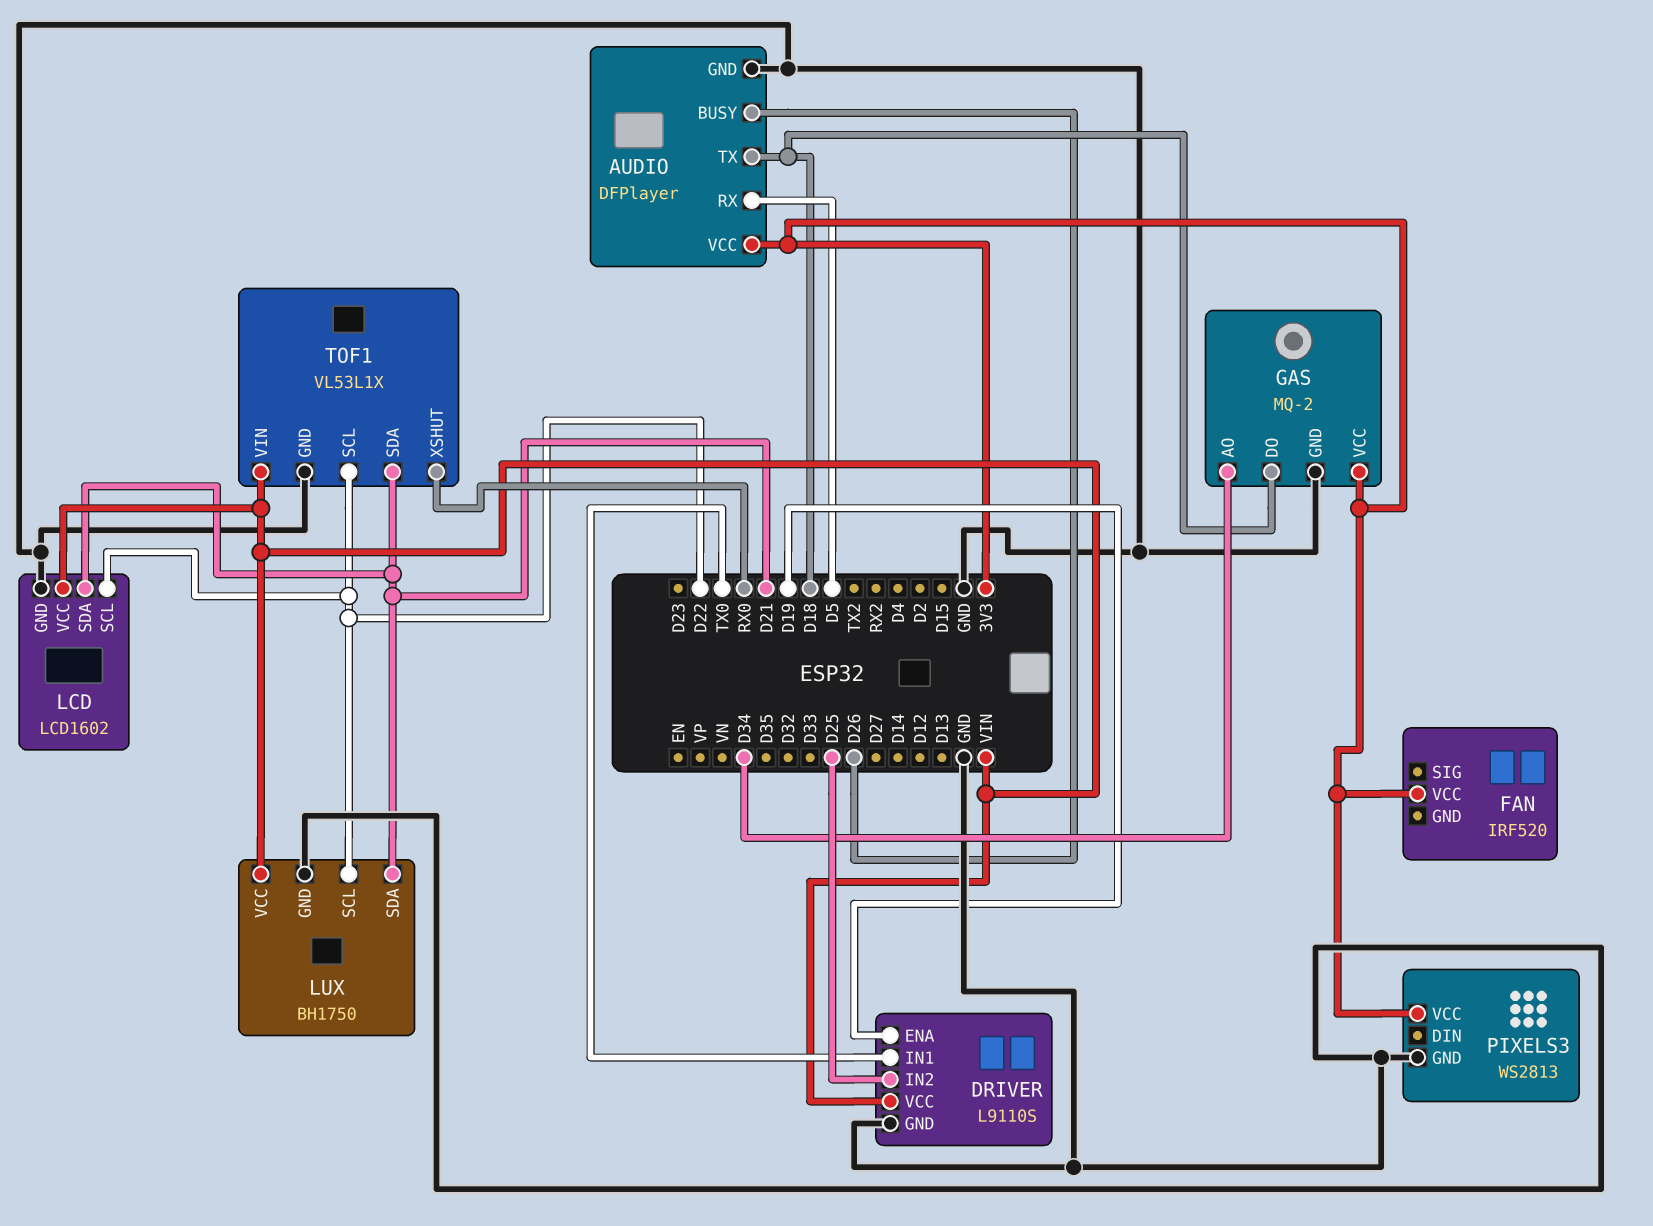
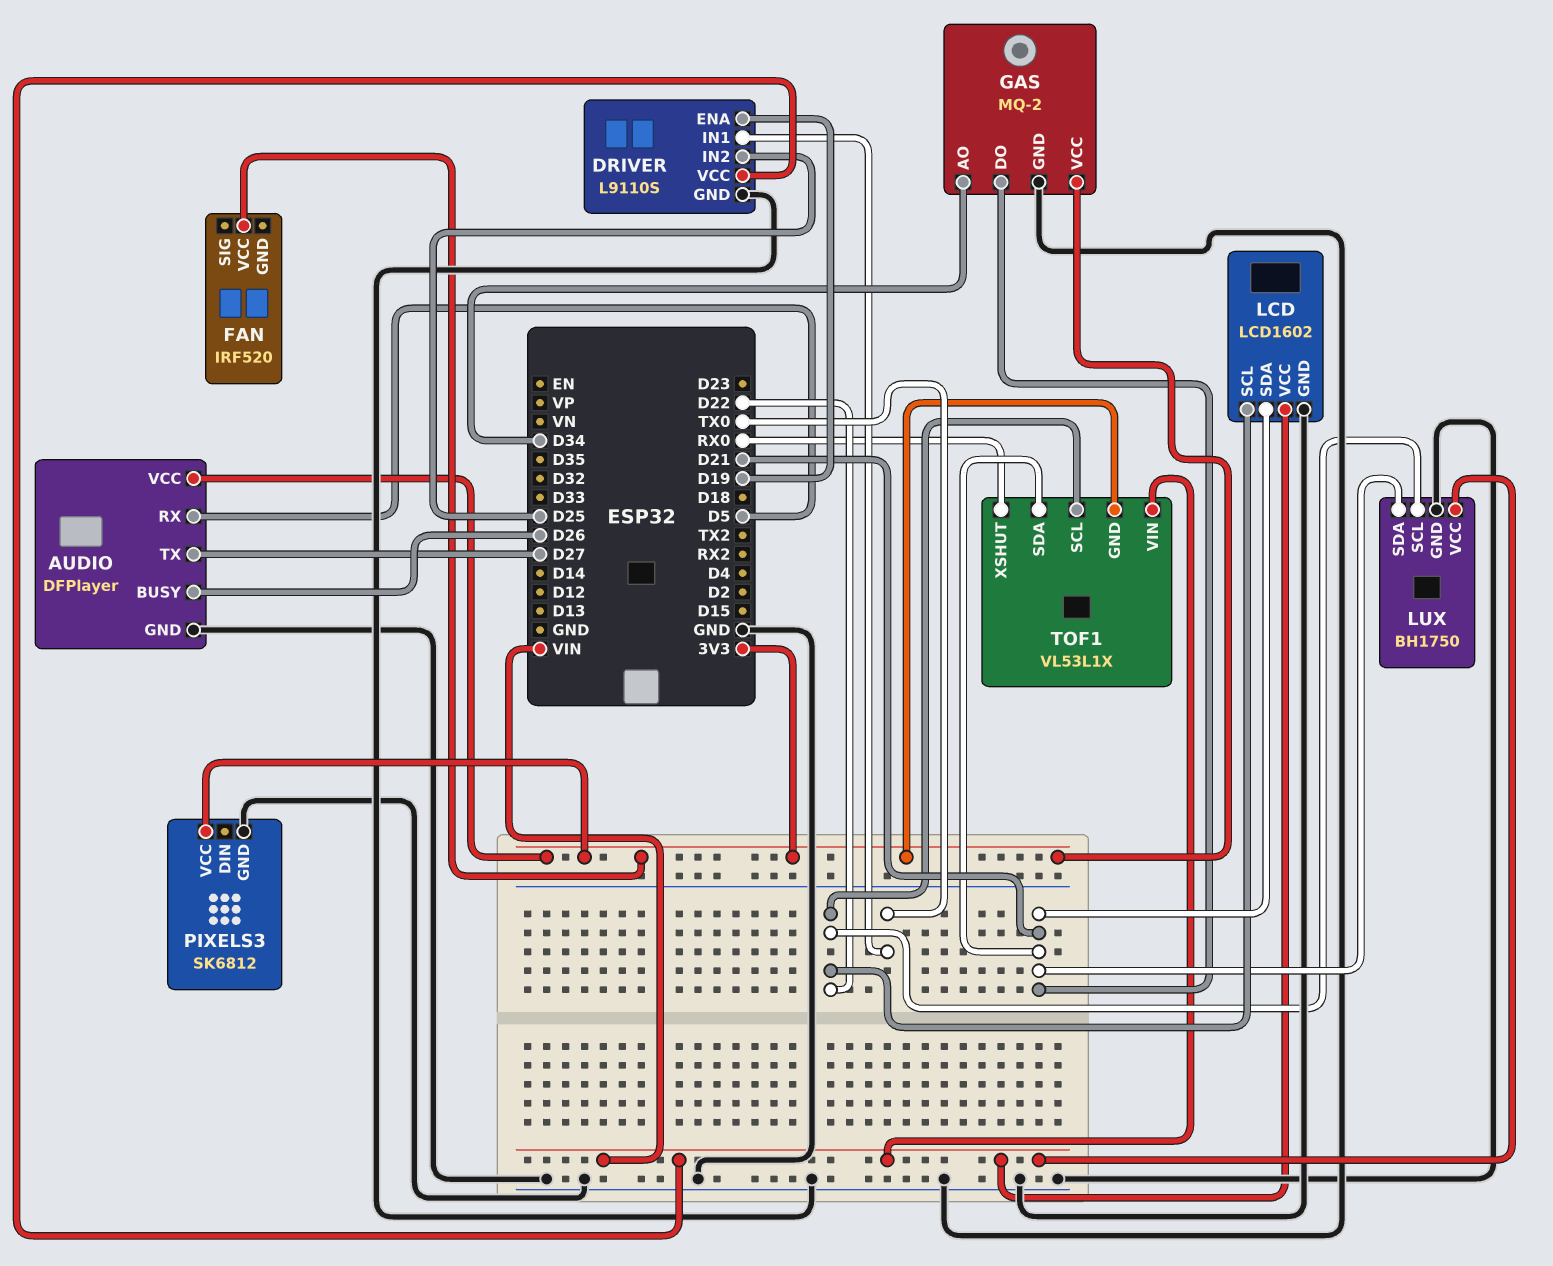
AUDIO pin TX: D18 -> D27
GAS pin DO: D18 -> D21
PIXELS3: WS2813 -> SK6812
TOF1 pin GND: GND -> 3V3

